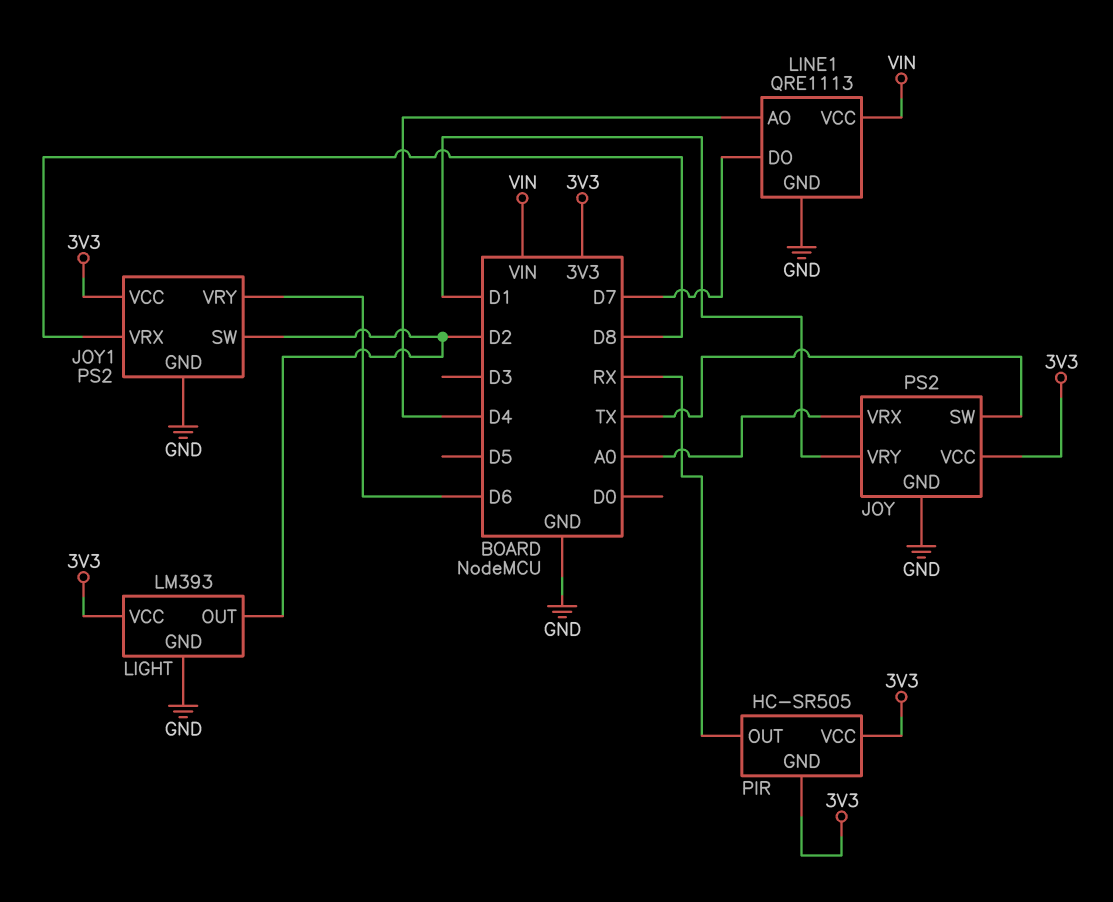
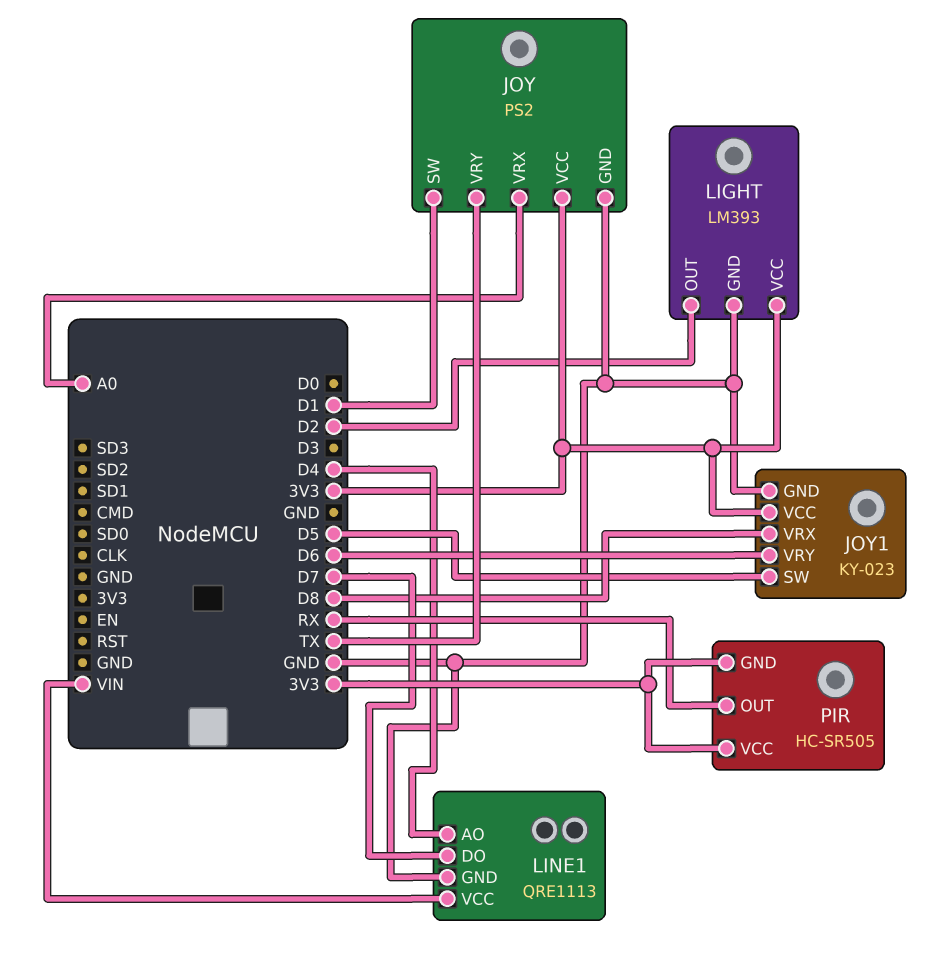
JOY pin SW: TX -> D1
JOY pin VRY: D1 -> TX
JOY1: PS2 -> KY-023
JOY1 pin SW: D2 -> D5

